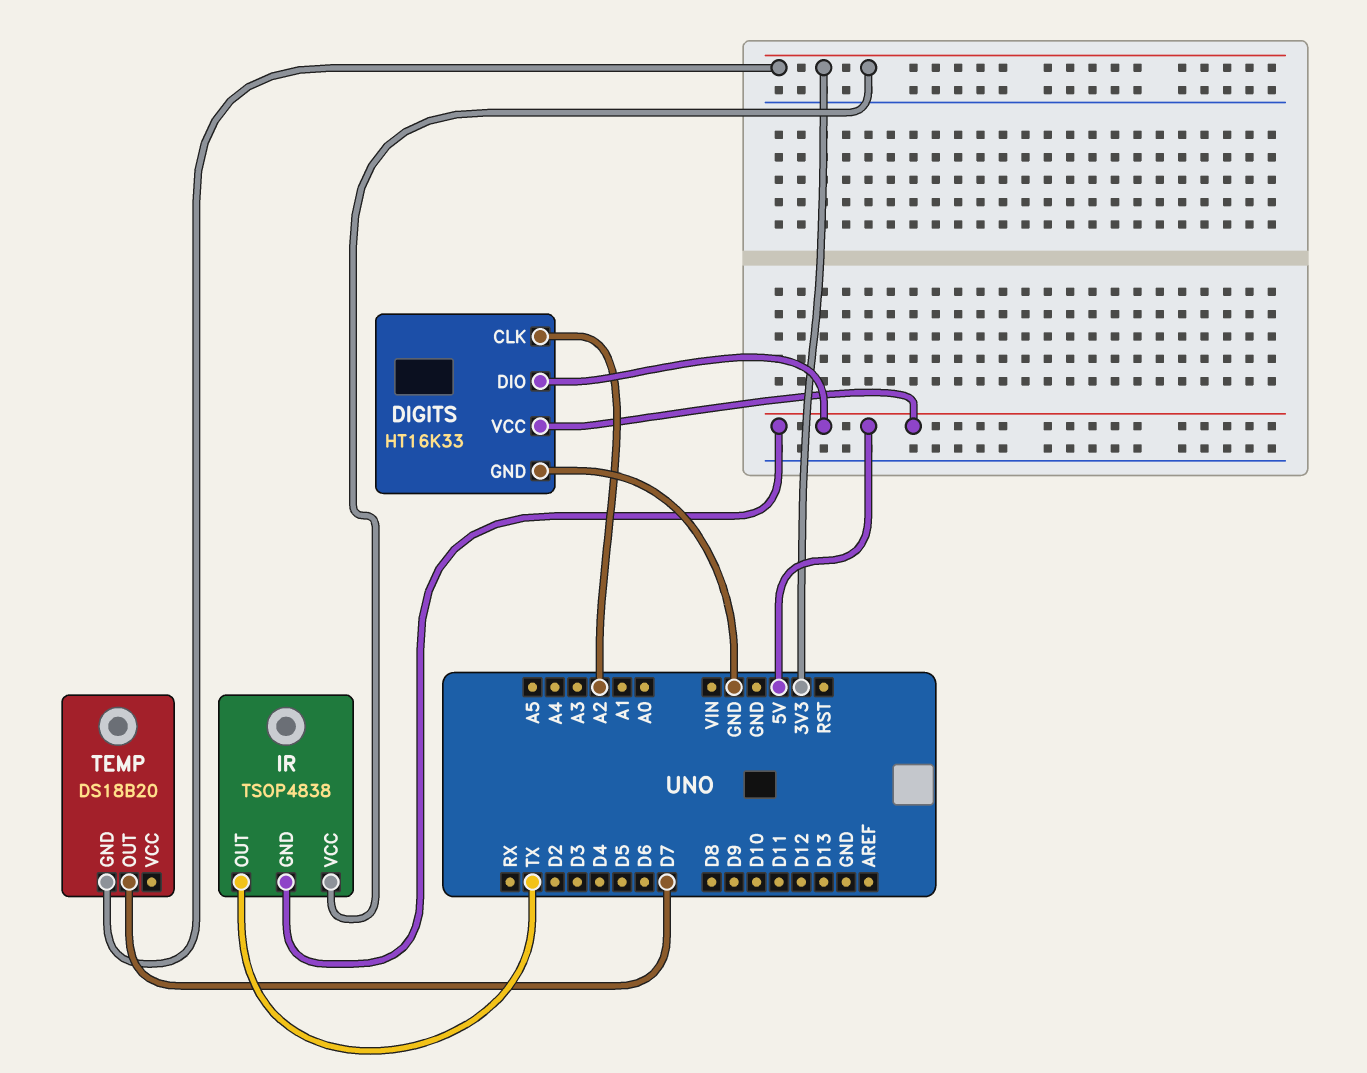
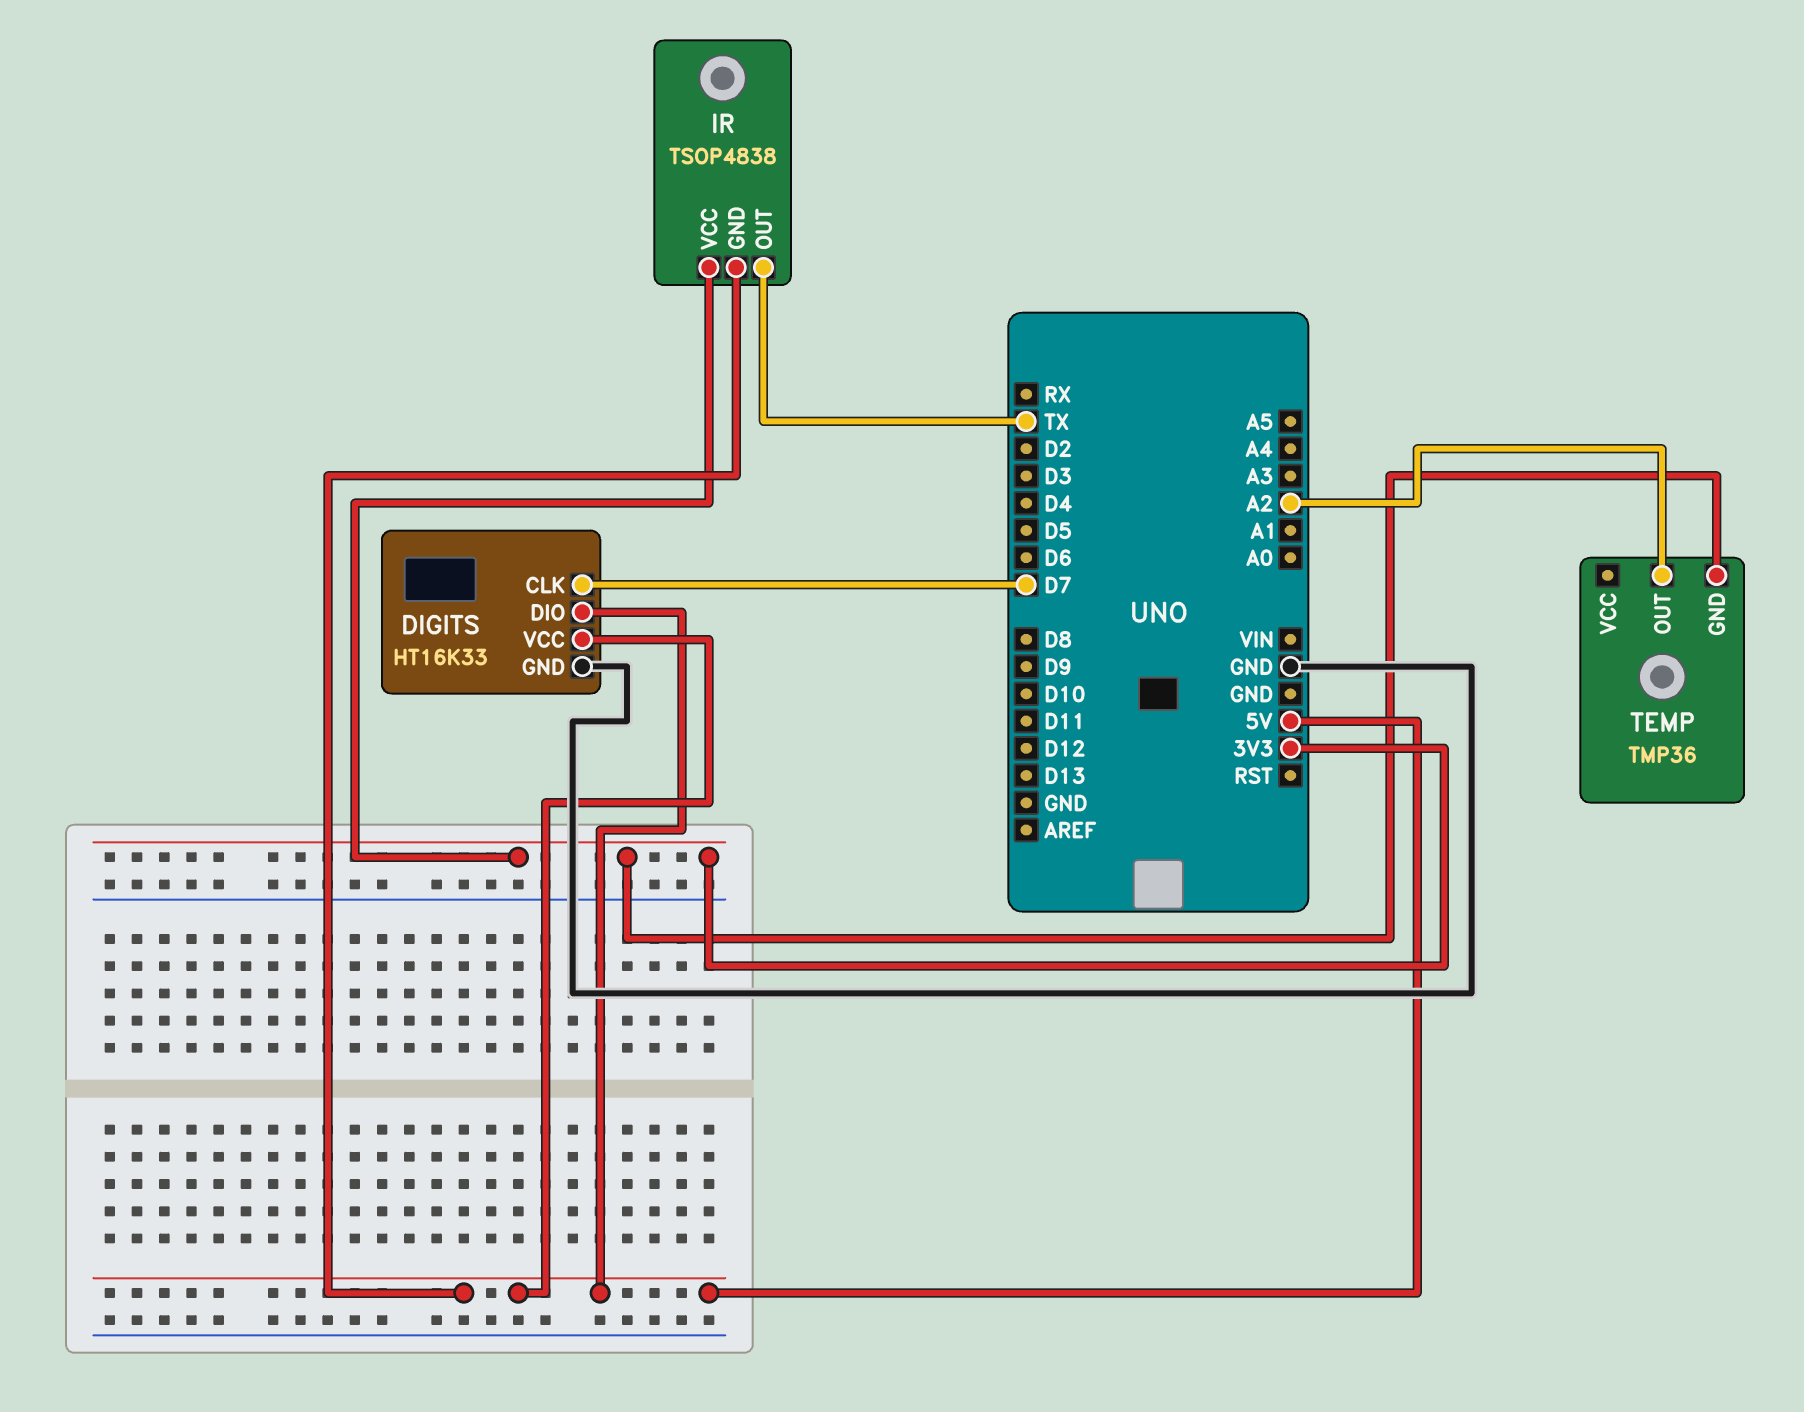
DIGITS pin CLK: A2 -> D7
TEMP: DS18B20 -> TMP36
TEMP pin OUT: D7 -> A2

